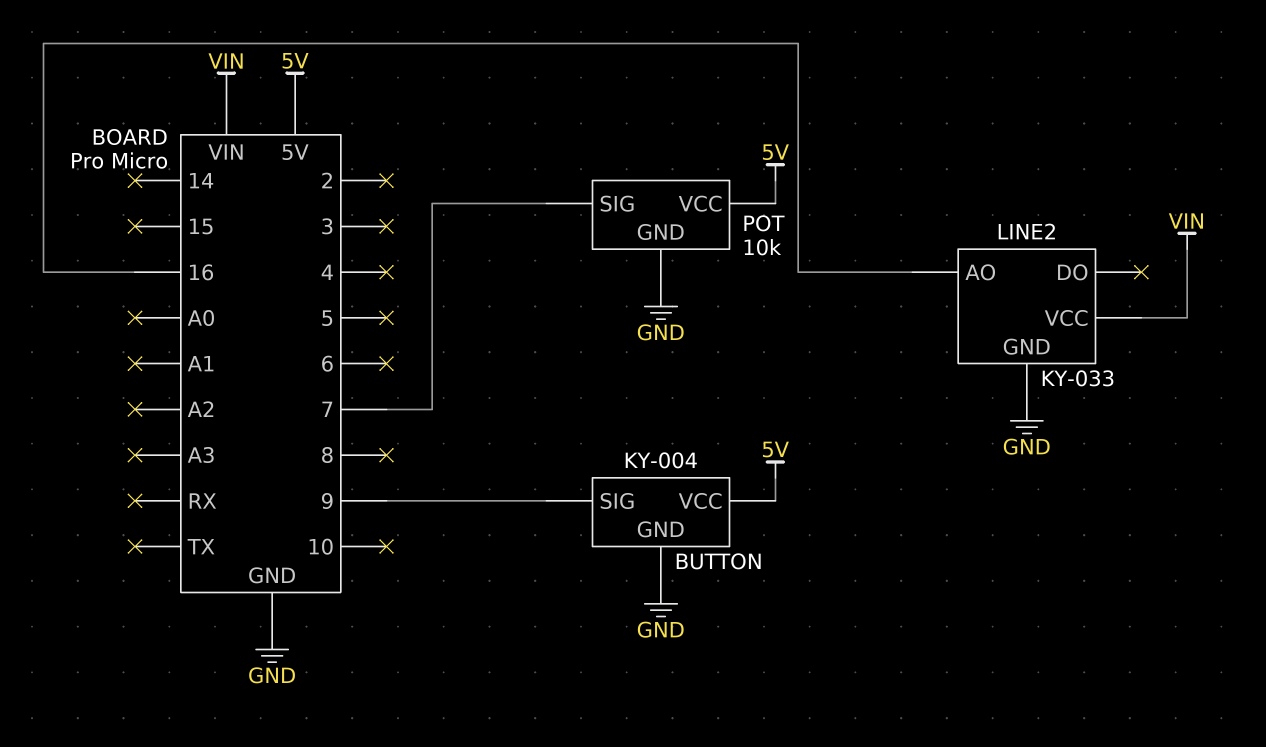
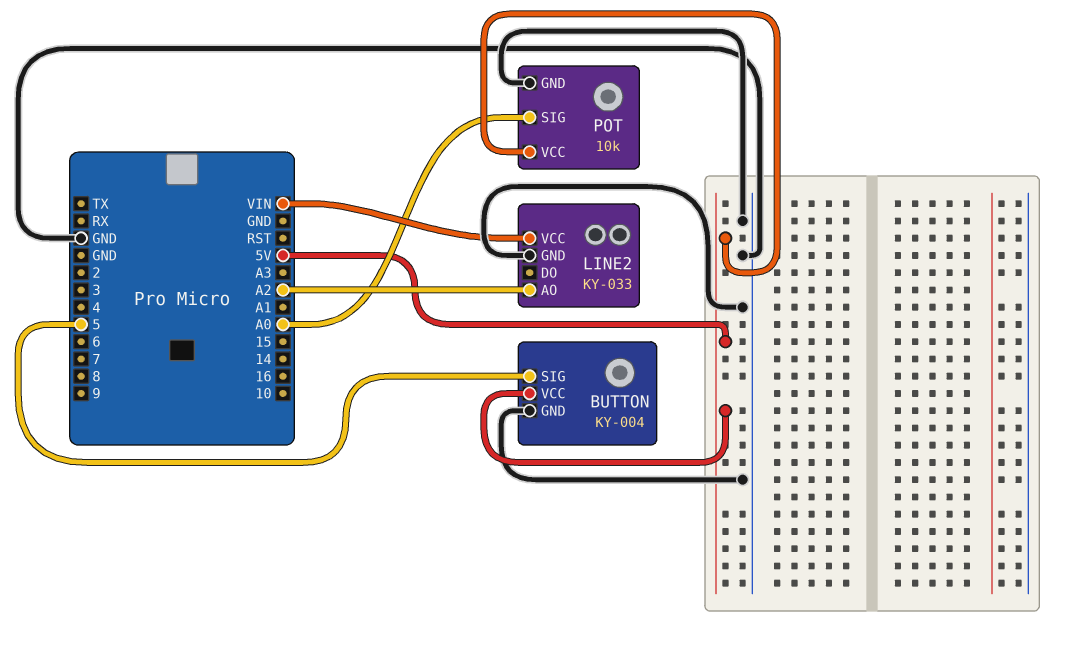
BUTTON pin SIG: 9 -> 5
LINE2 pin AO: 16 -> A2
POT pin SIG: 7 -> A0

